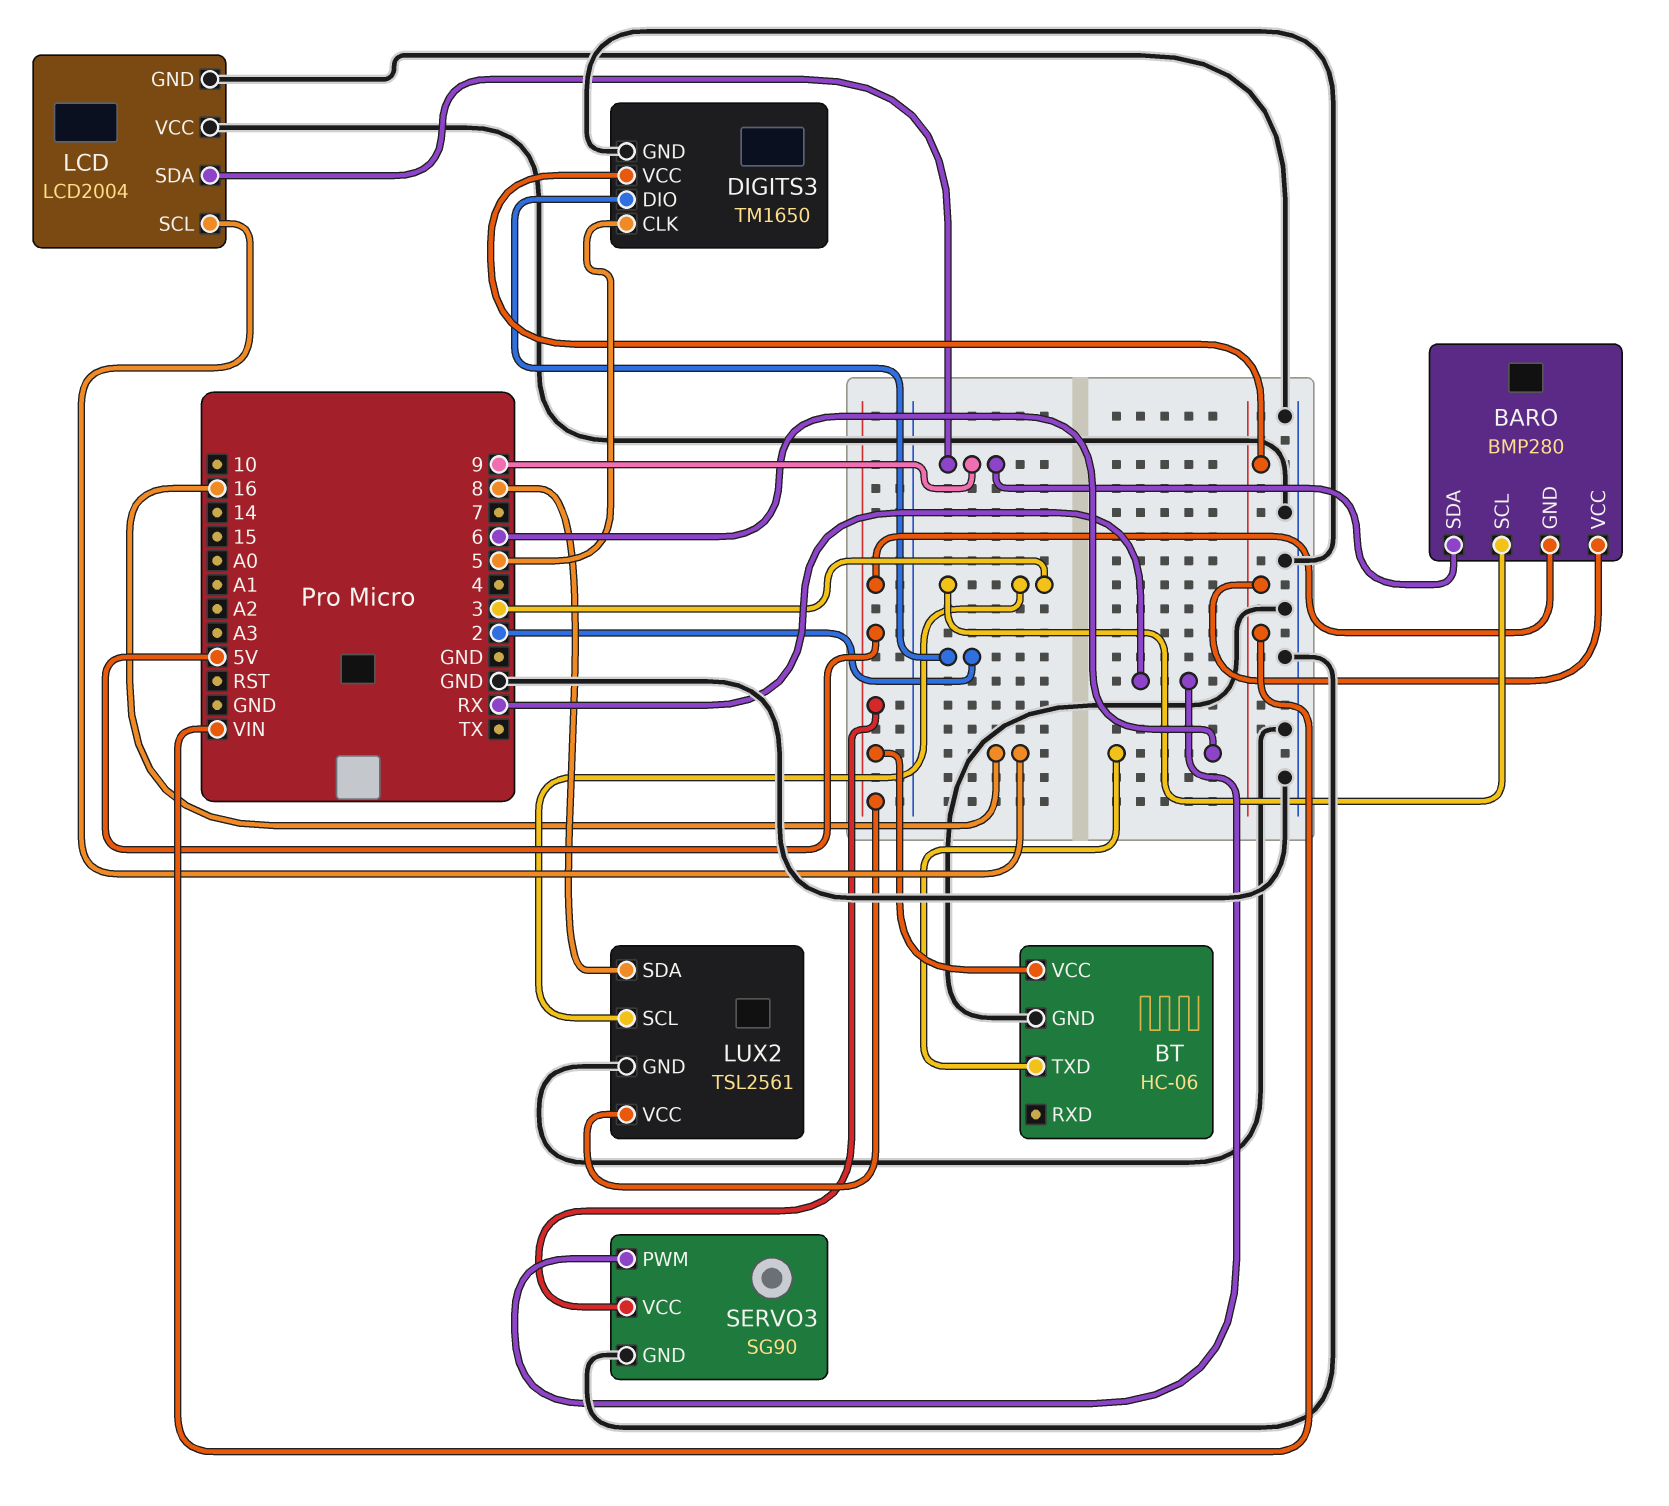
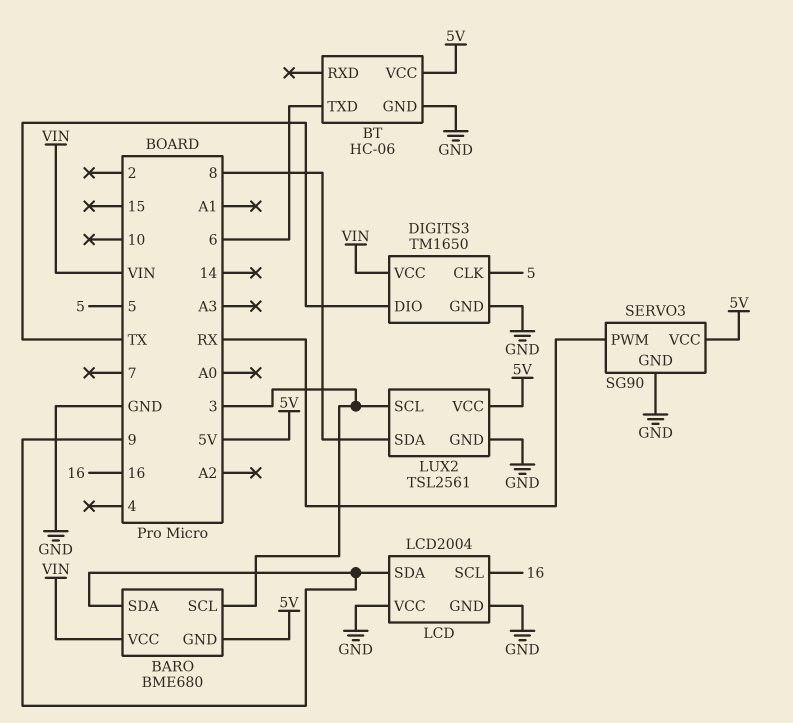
BARO: BMP280 -> BME680
DIGITS3 pin DIO: 2 -> TX

